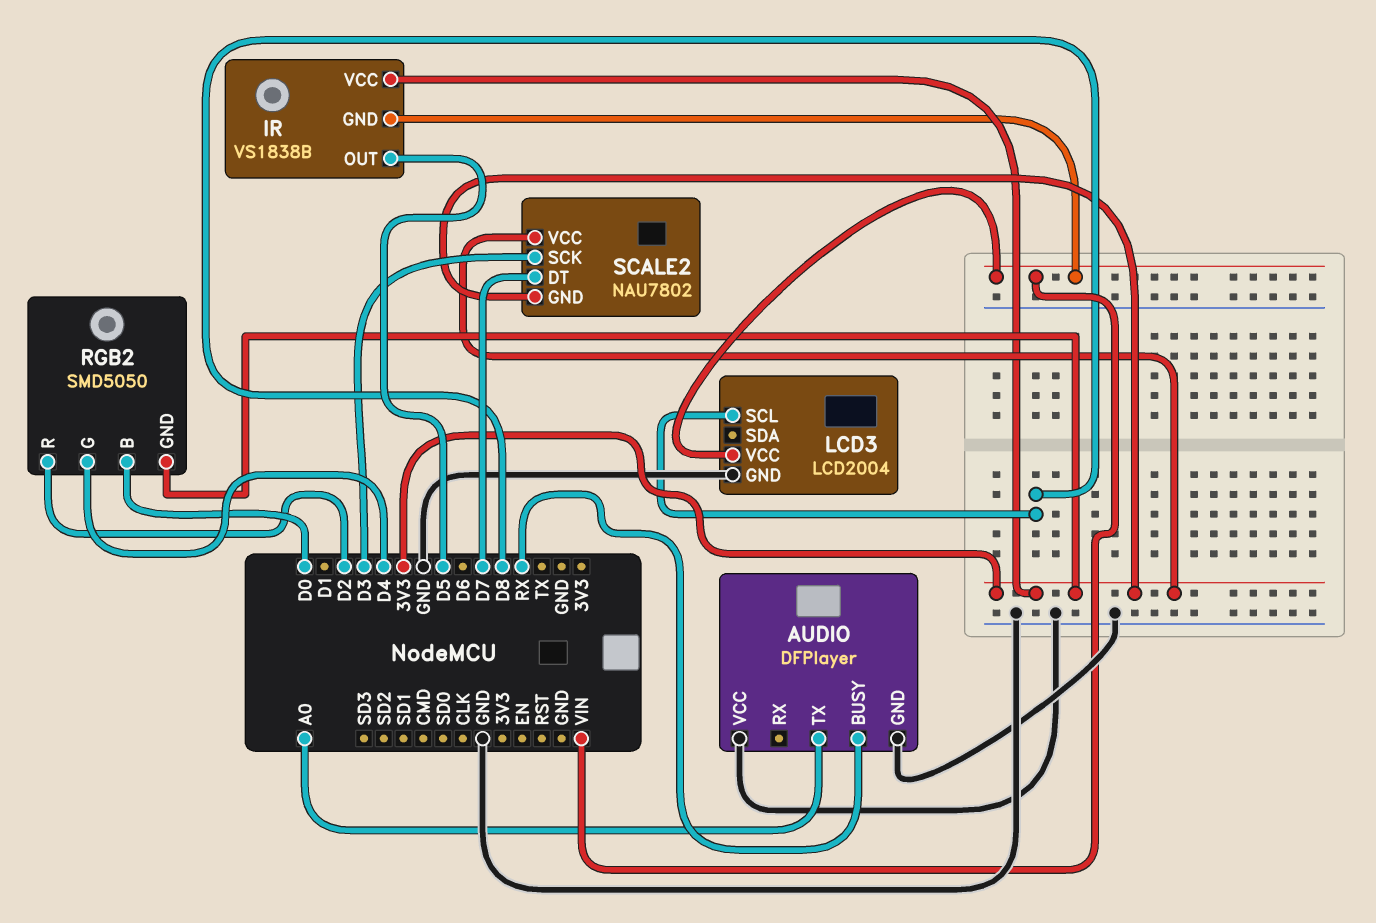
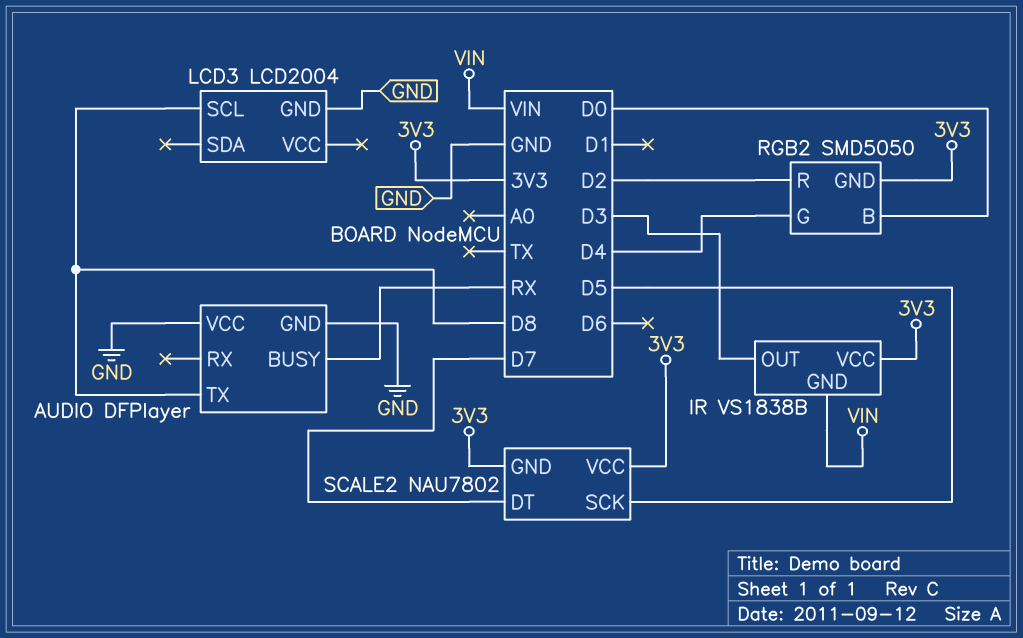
AUDIO pin TX: A0 -> D8
IR pin OUT: D5 -> D3
LCD3 pin VCC: VIN -> none
SCALE2 pin SCK: D3 -> D5

